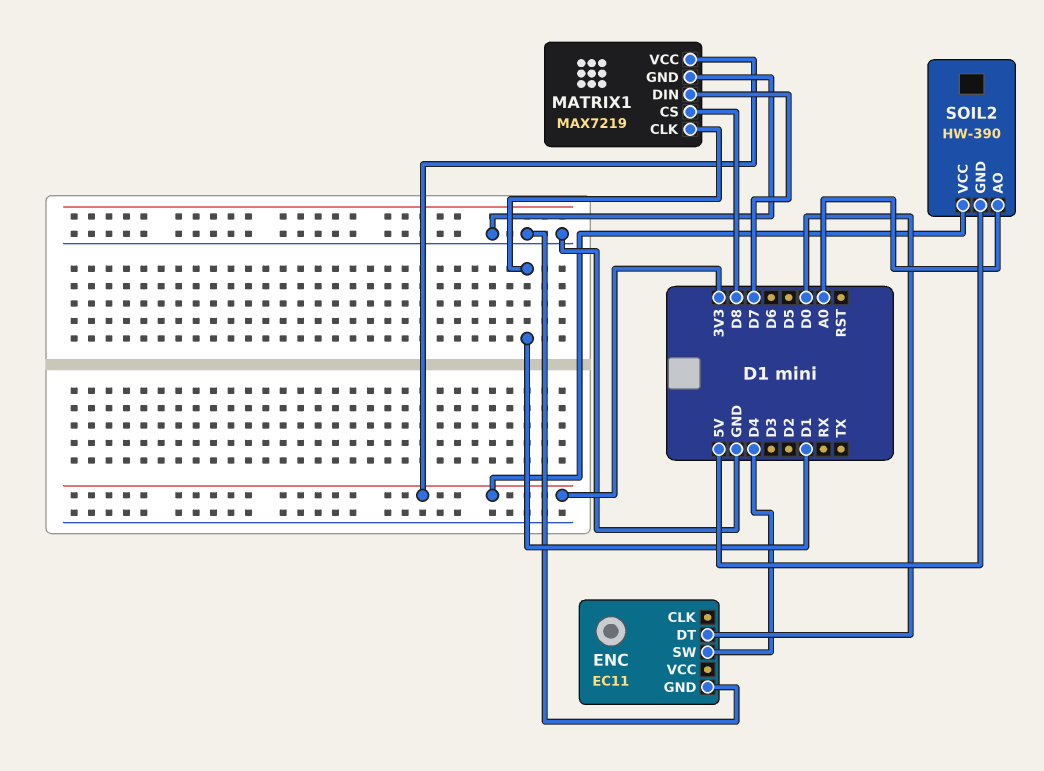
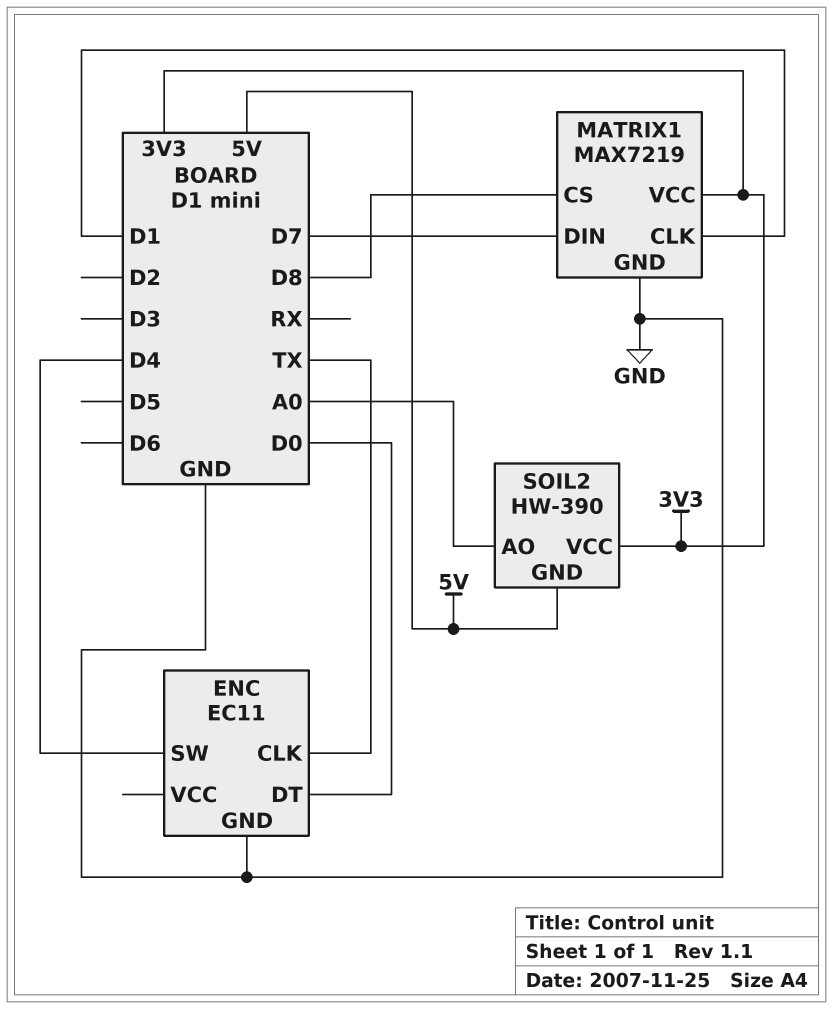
ENC pin CLK: none -> TX

